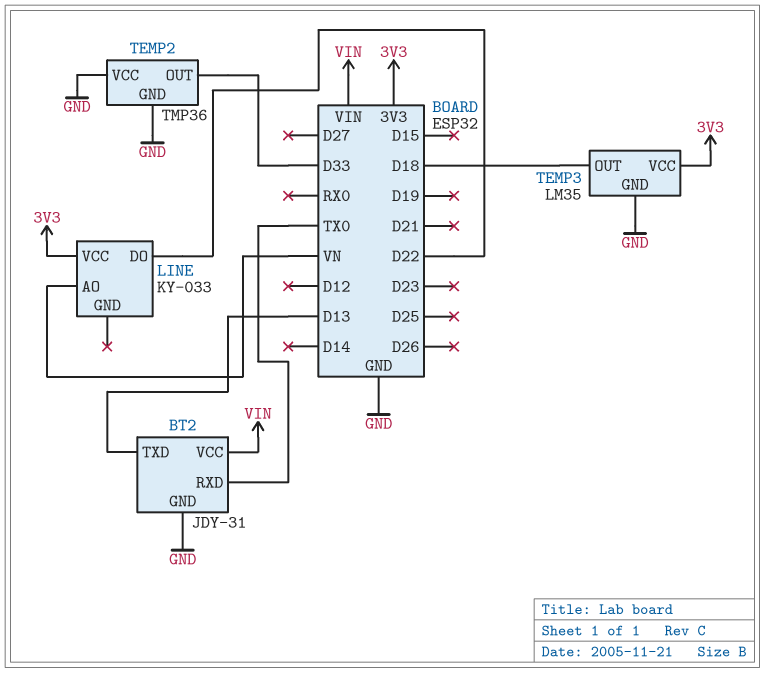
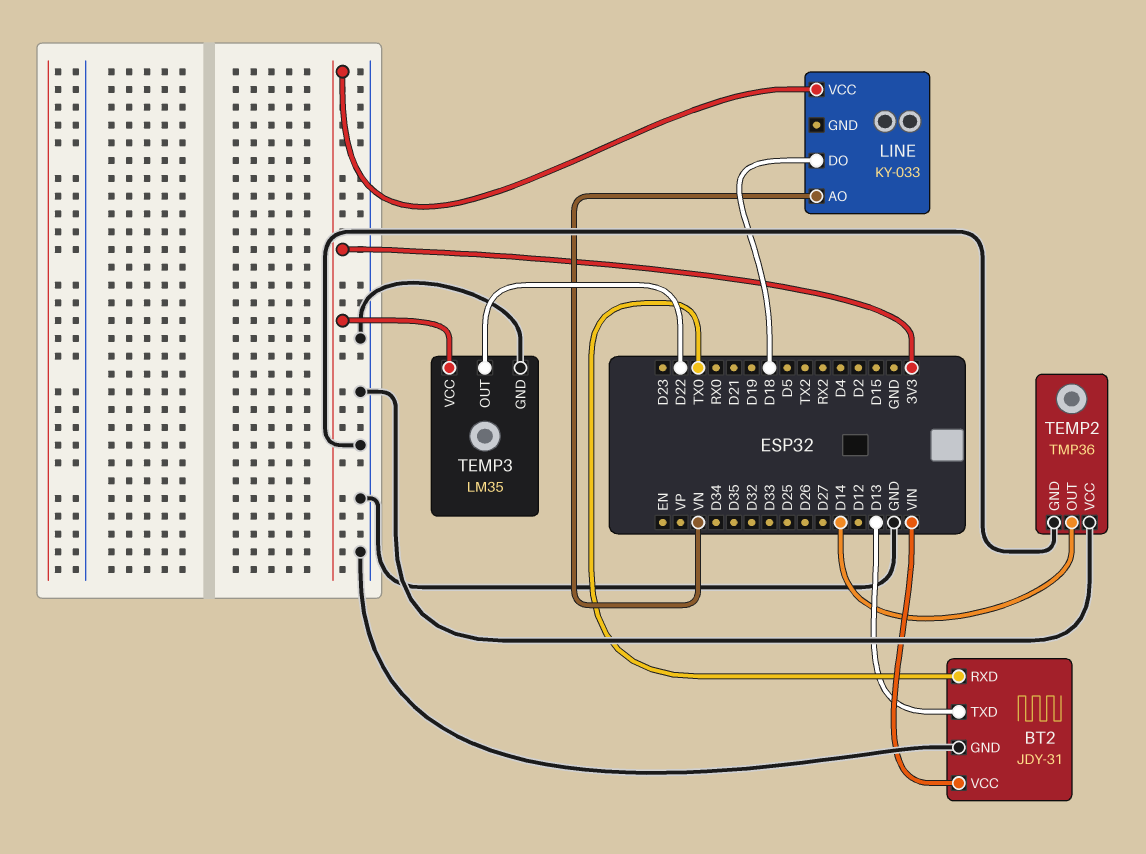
LINE pin DO: D22 -> D18
TEMP2 pin OUT: D33 -> D14
TEMP3 pin OUT: D18 -> D22

